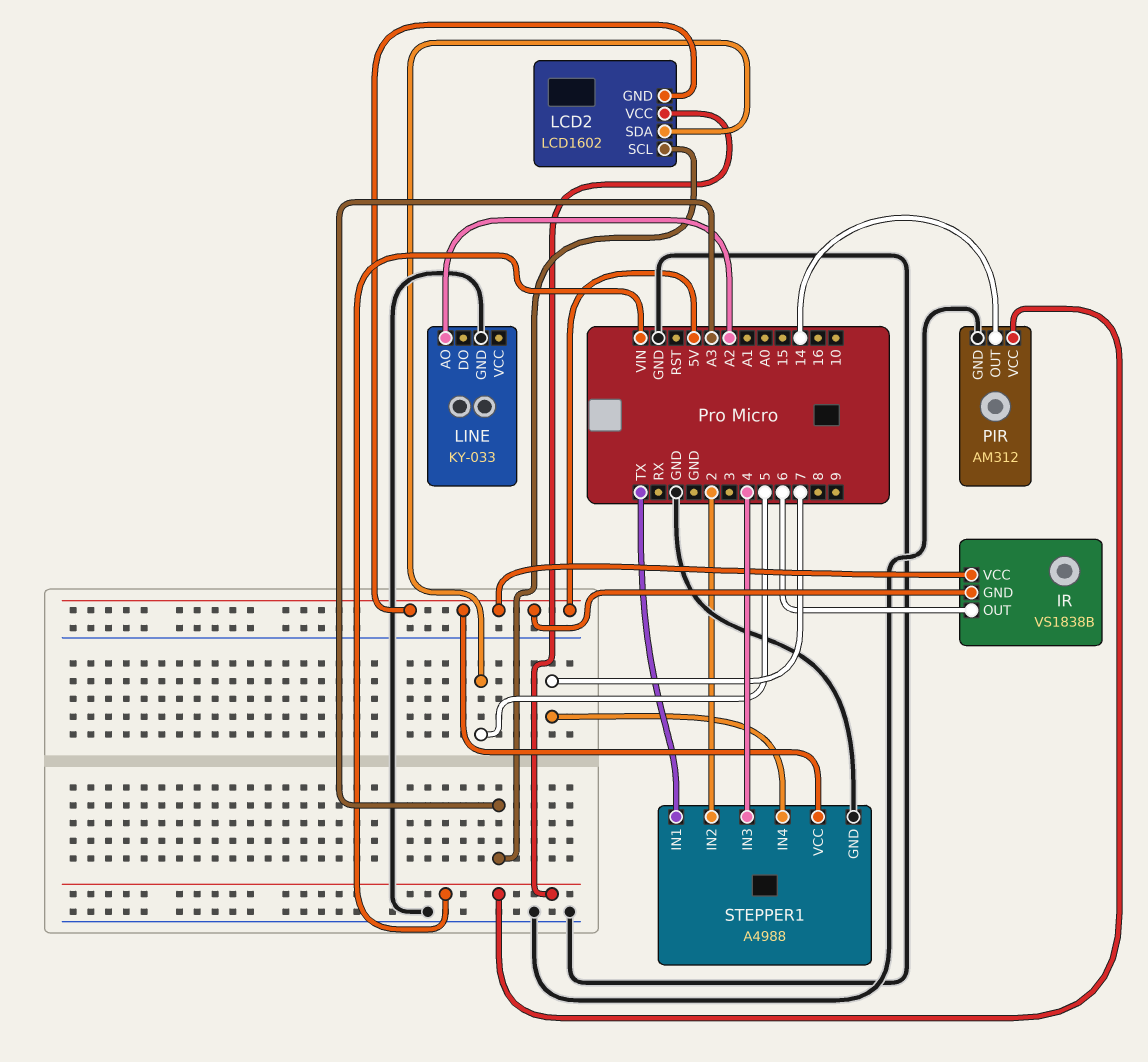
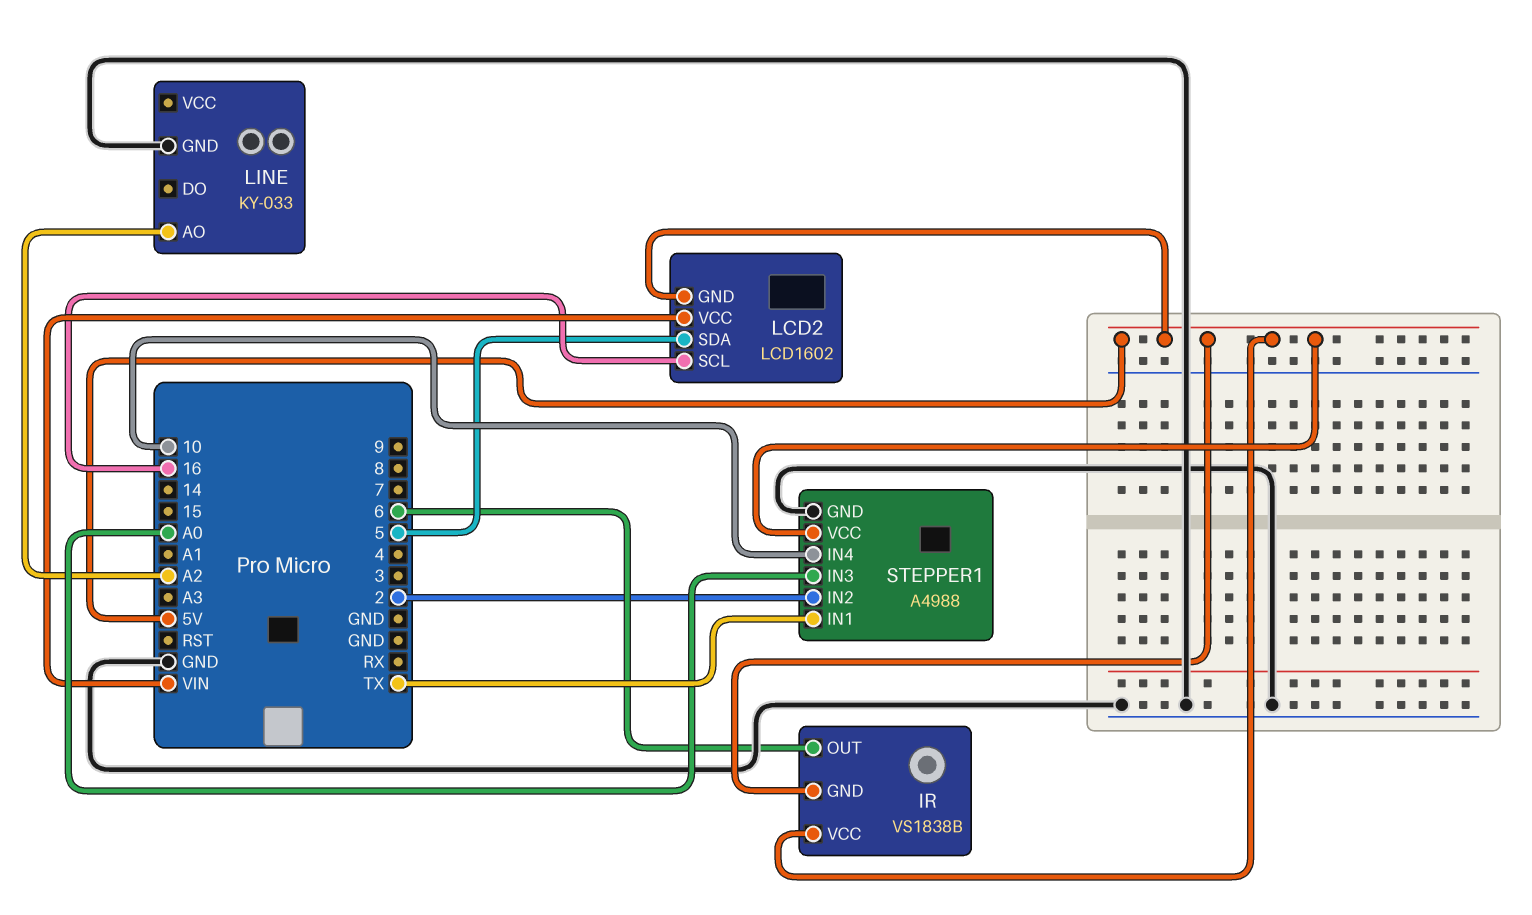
LCD2 pin SCL: A3 -> 16
PIR: AM312 -> none
PIR pin GND: GND -> none
PIR pin OUT: 14 -> none
PIR pin VCC: VIN -> none
STEPPER1 pin IN3: 4 -> A0
STEPPER1 pin IN4: 7 -> 10

